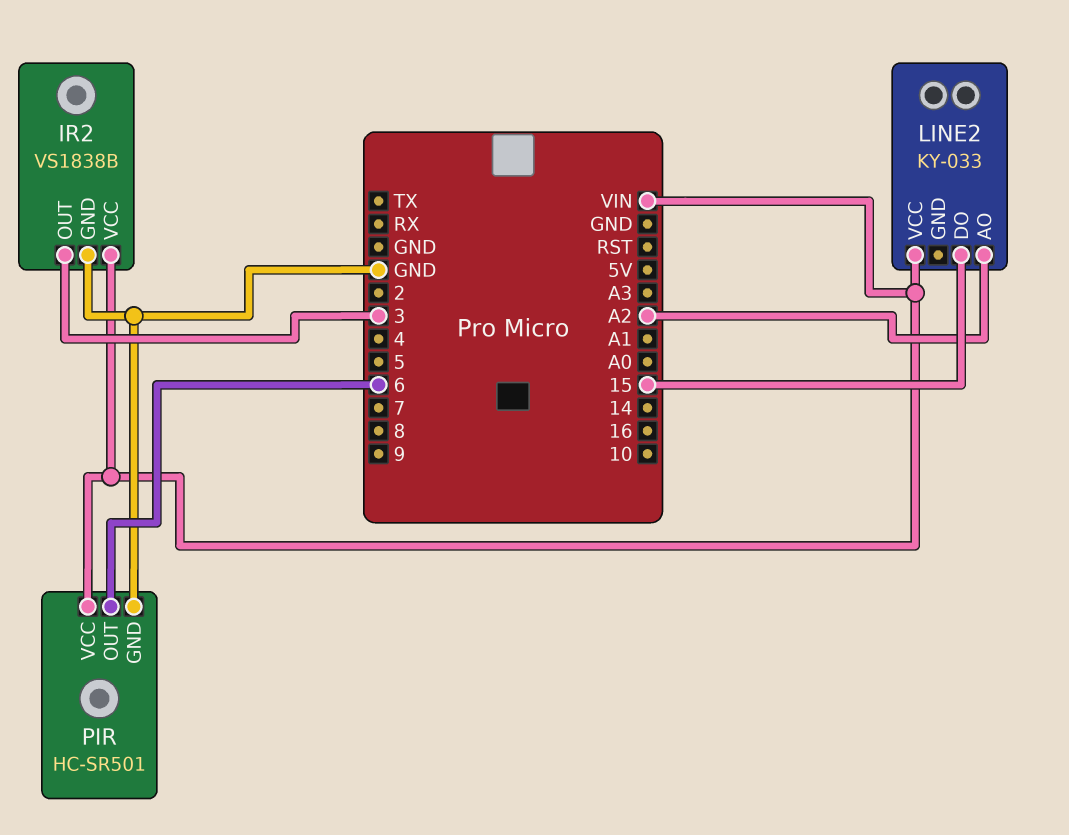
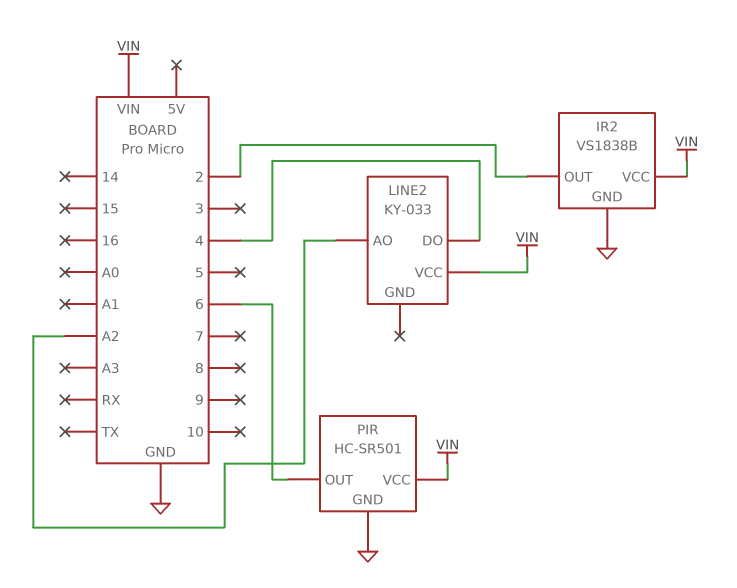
IR2 pin OUT: 3 -> 2
LINE2 pin DO: 15 -> 4

